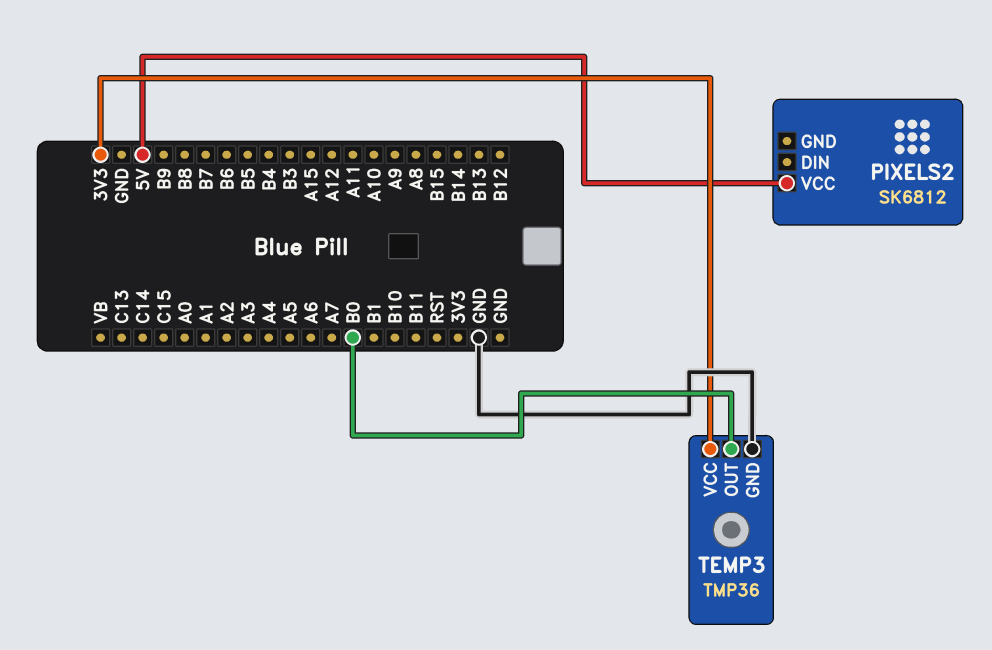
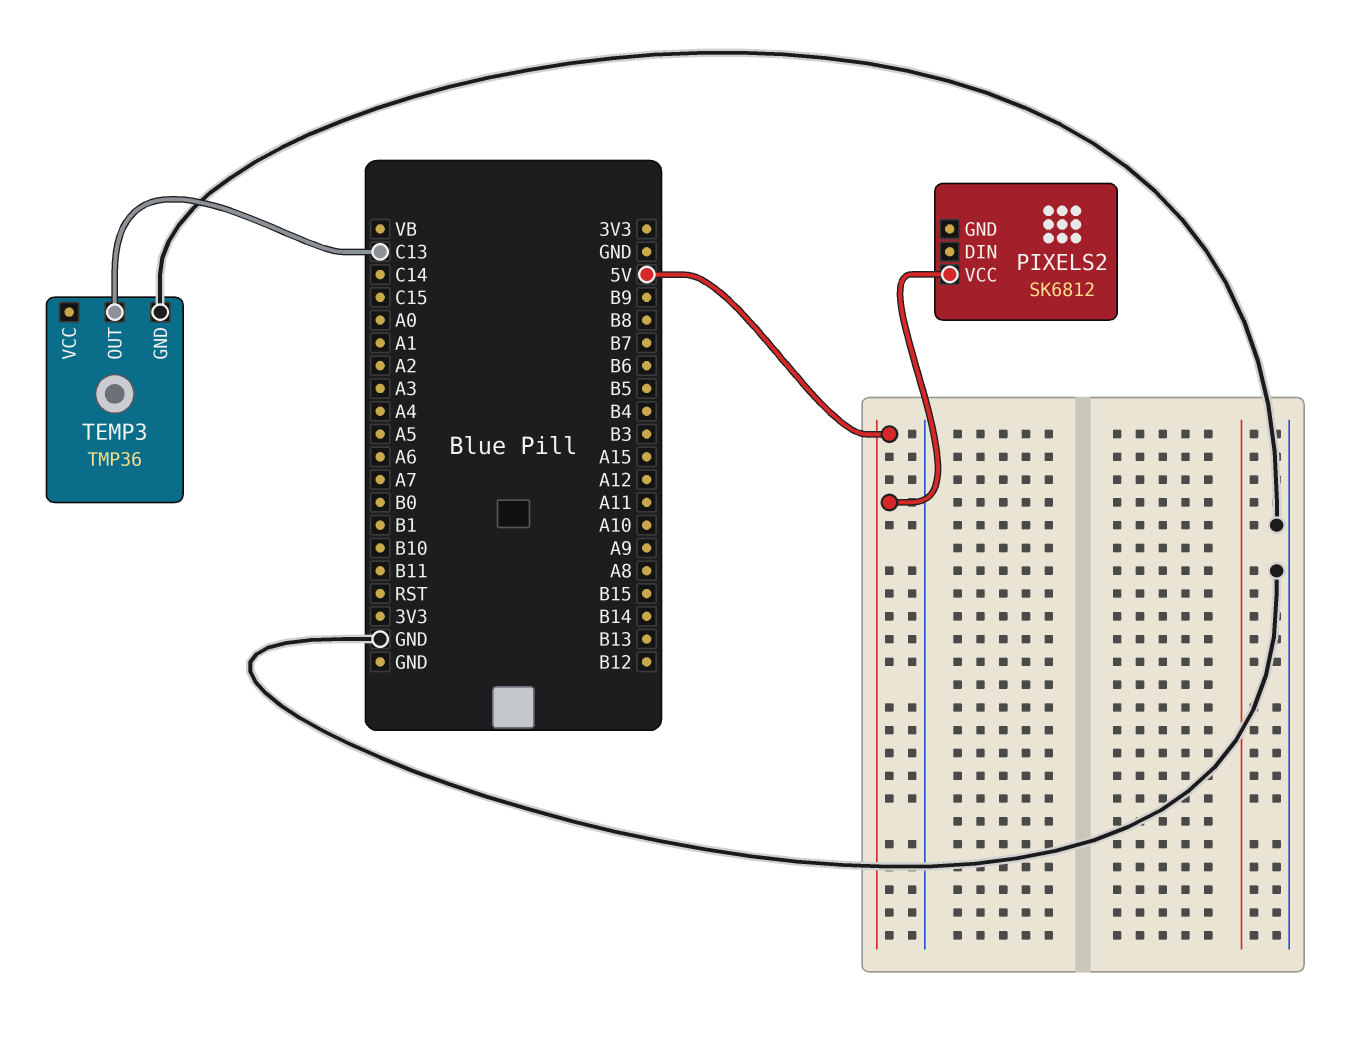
TEMP3 pin OUT: B0 -> C13
TEMP3 pin VCC: 3V3 -> none

